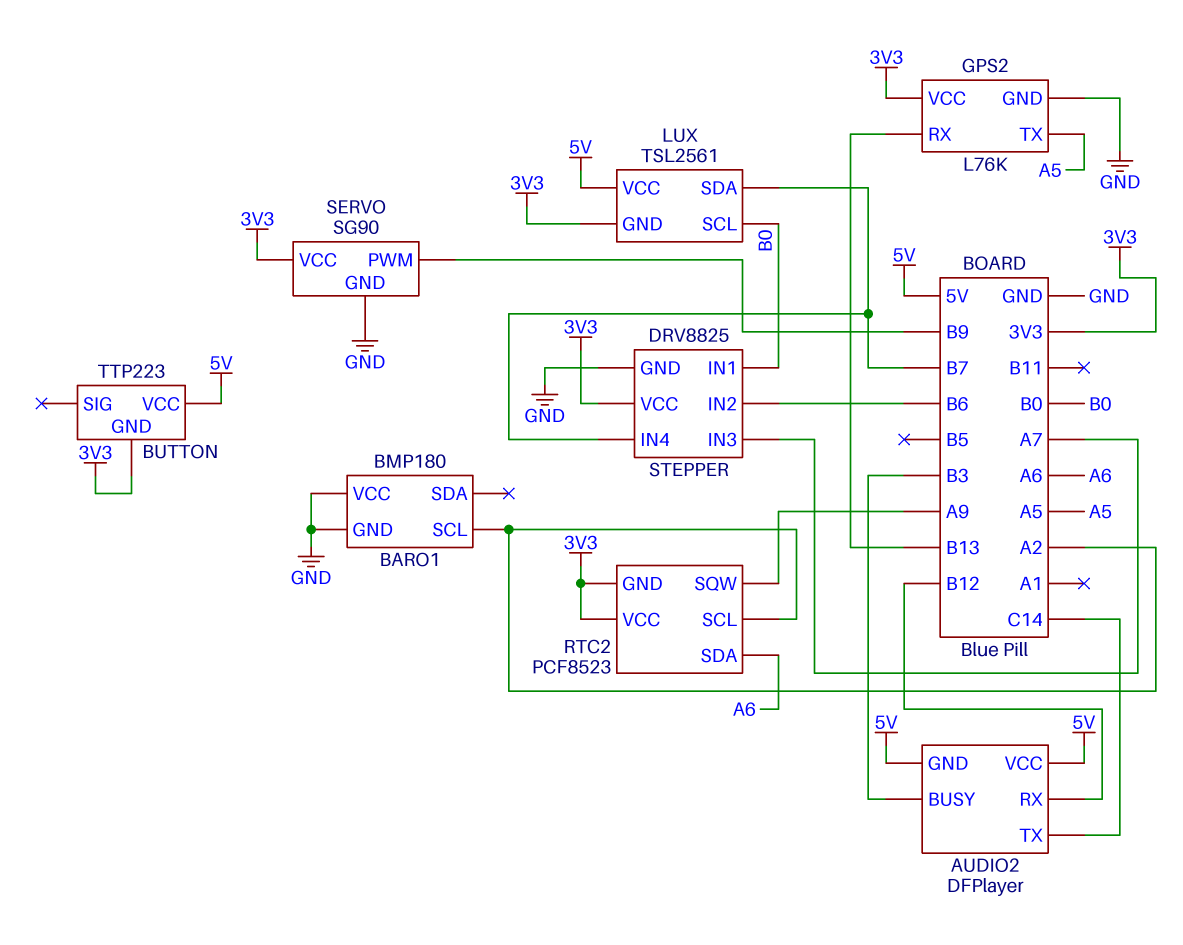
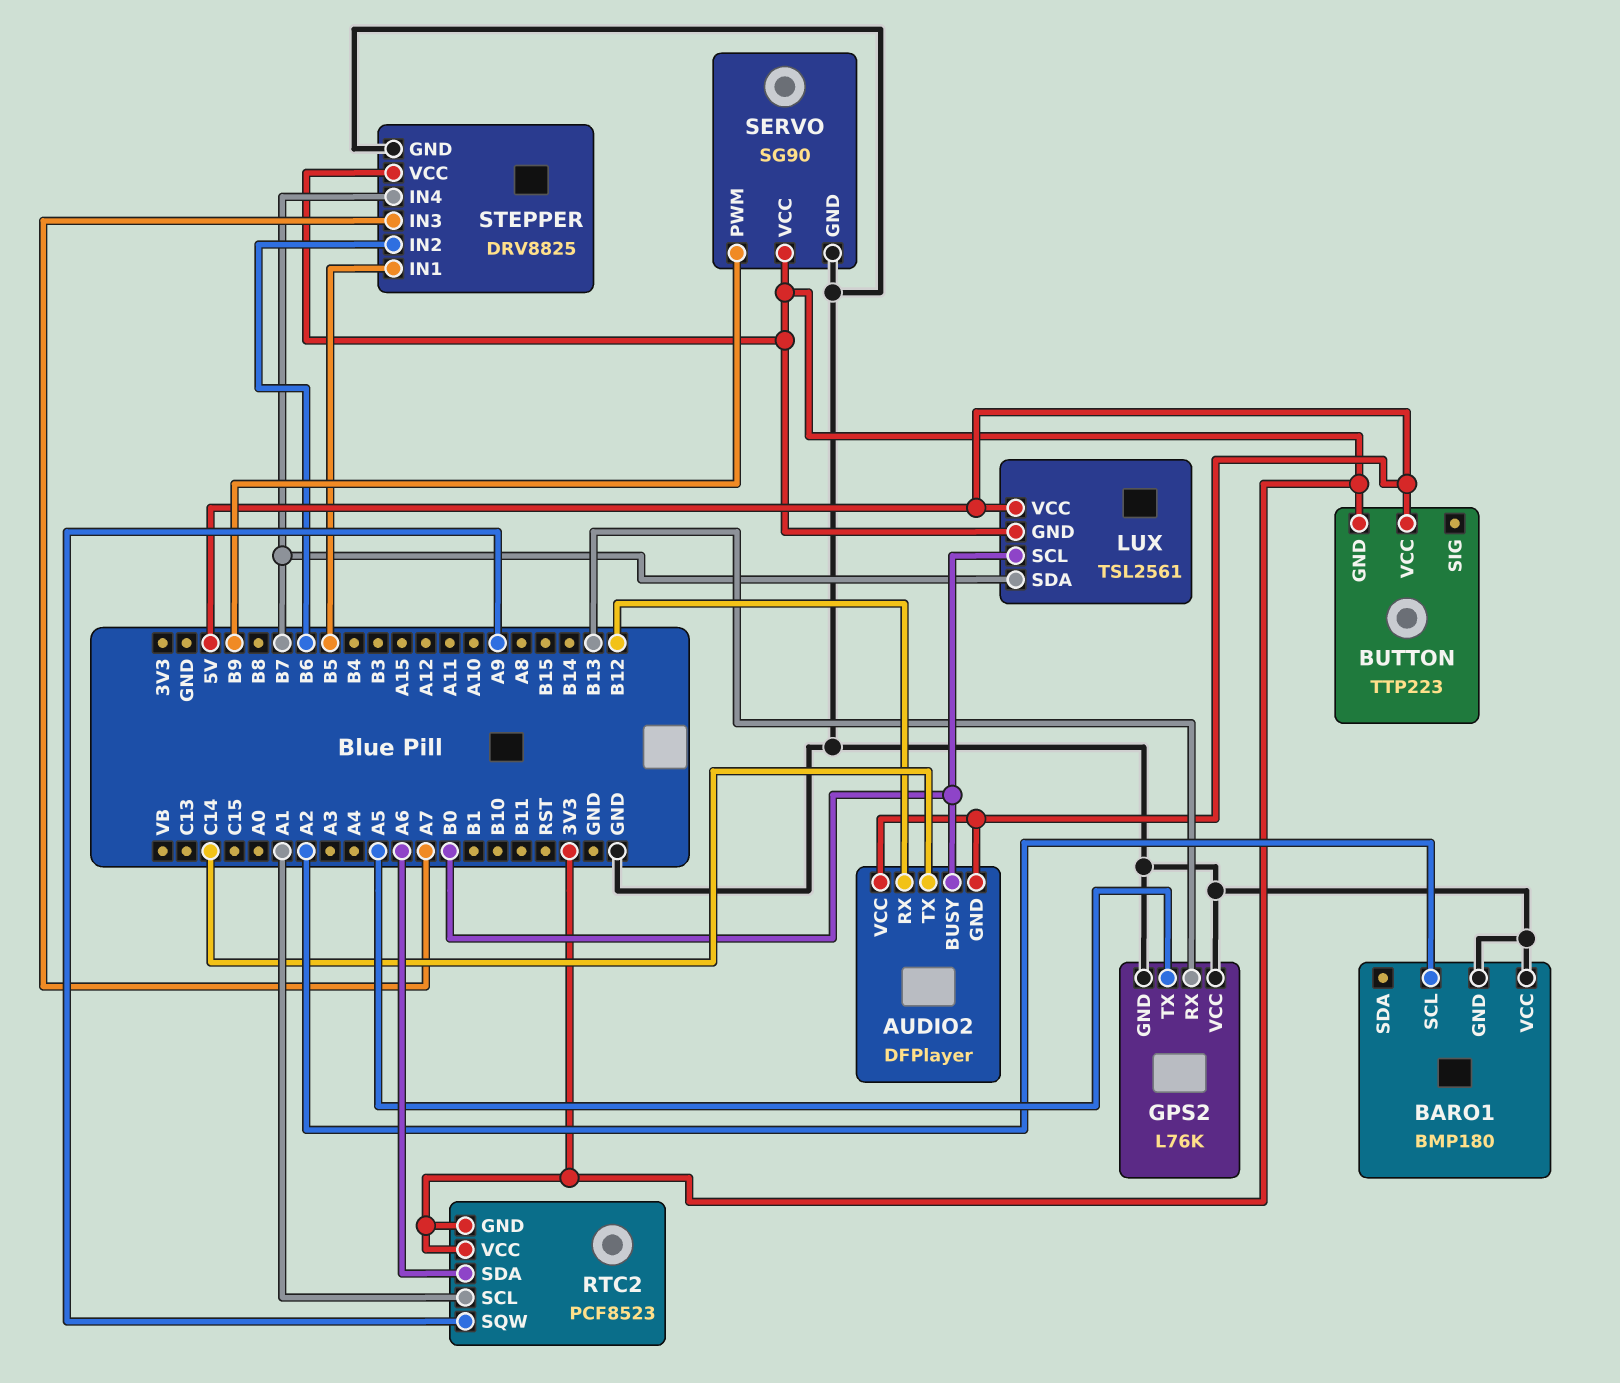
AUDIO2 pin BUSY: B3 -> B0
GPS2 pin VCC: 3V3 -> GND
RTC2 pin SCL: A2 -> A1
STEPPER pin IN1: B0 -> B5

